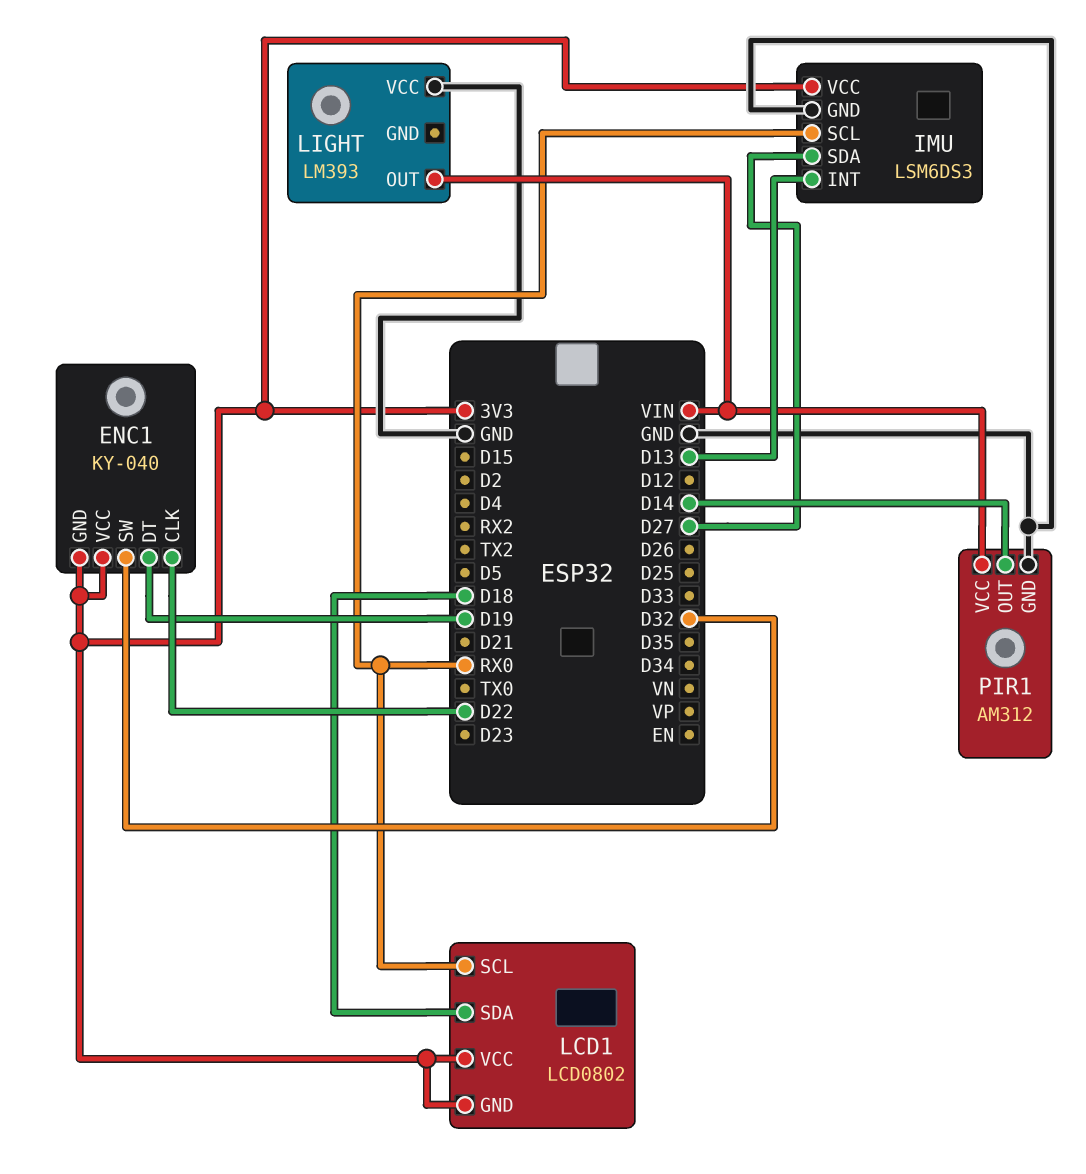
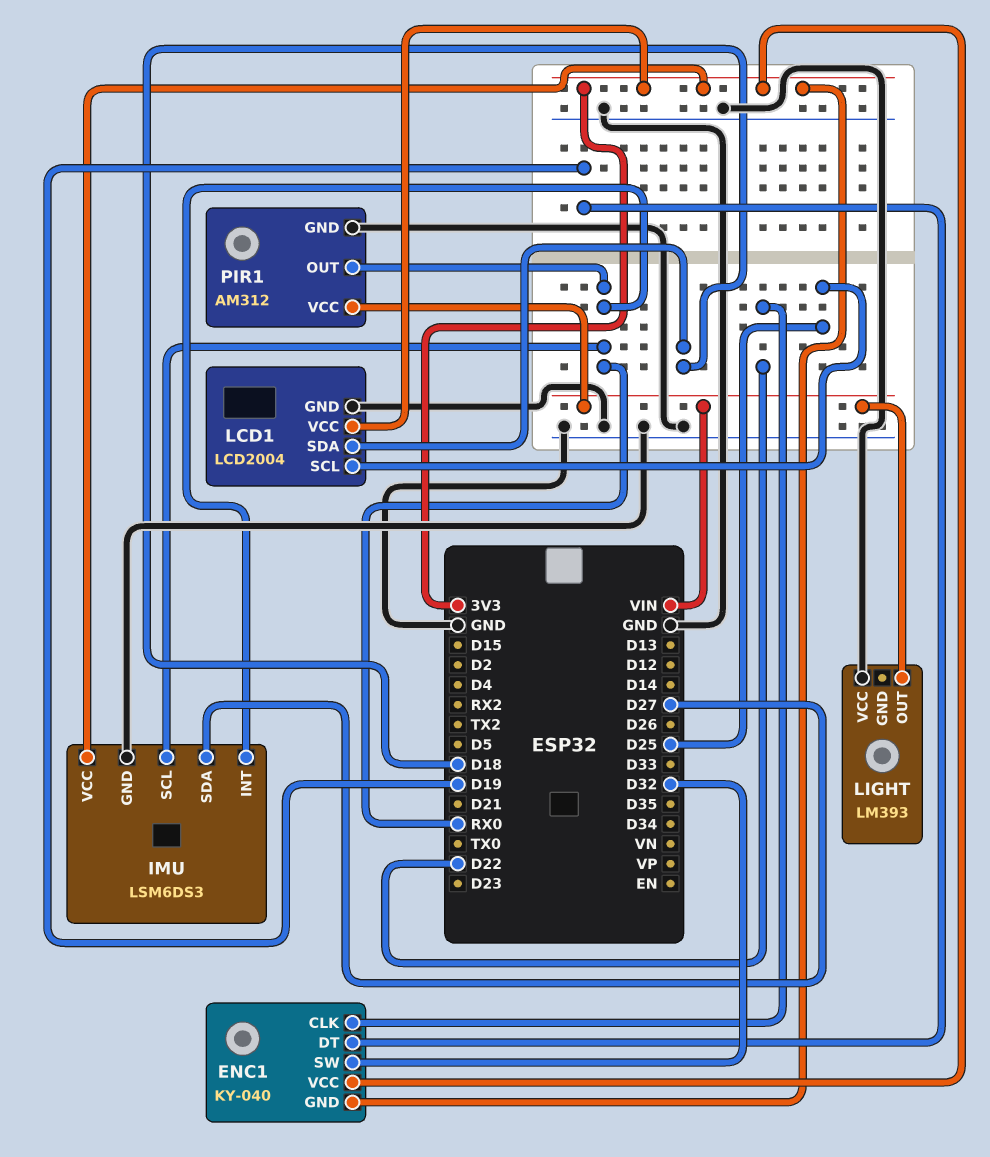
IMU pin INT: D13 -> RX0
LCD1: LCD0802 -> LCD2004
LCD1 pin GND: 3V3 -> GND
LCD1 pin SCL: RX0 -> D25
PIR1 pin OUT: D14 -> RX0

